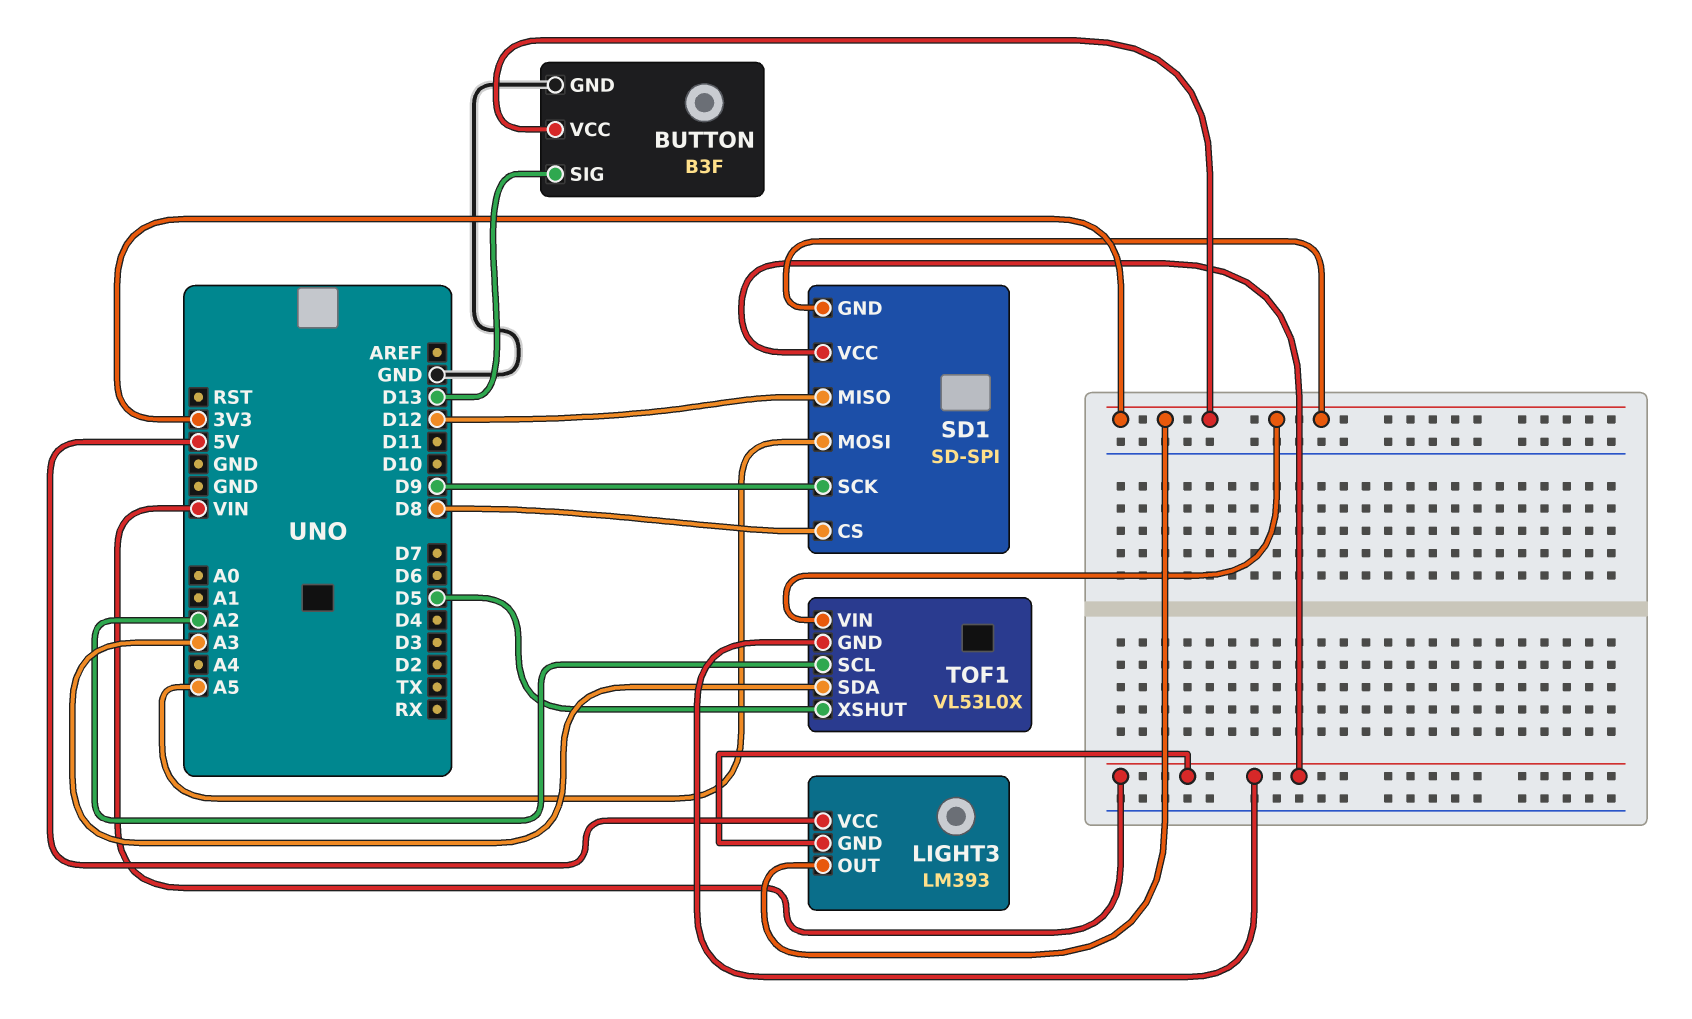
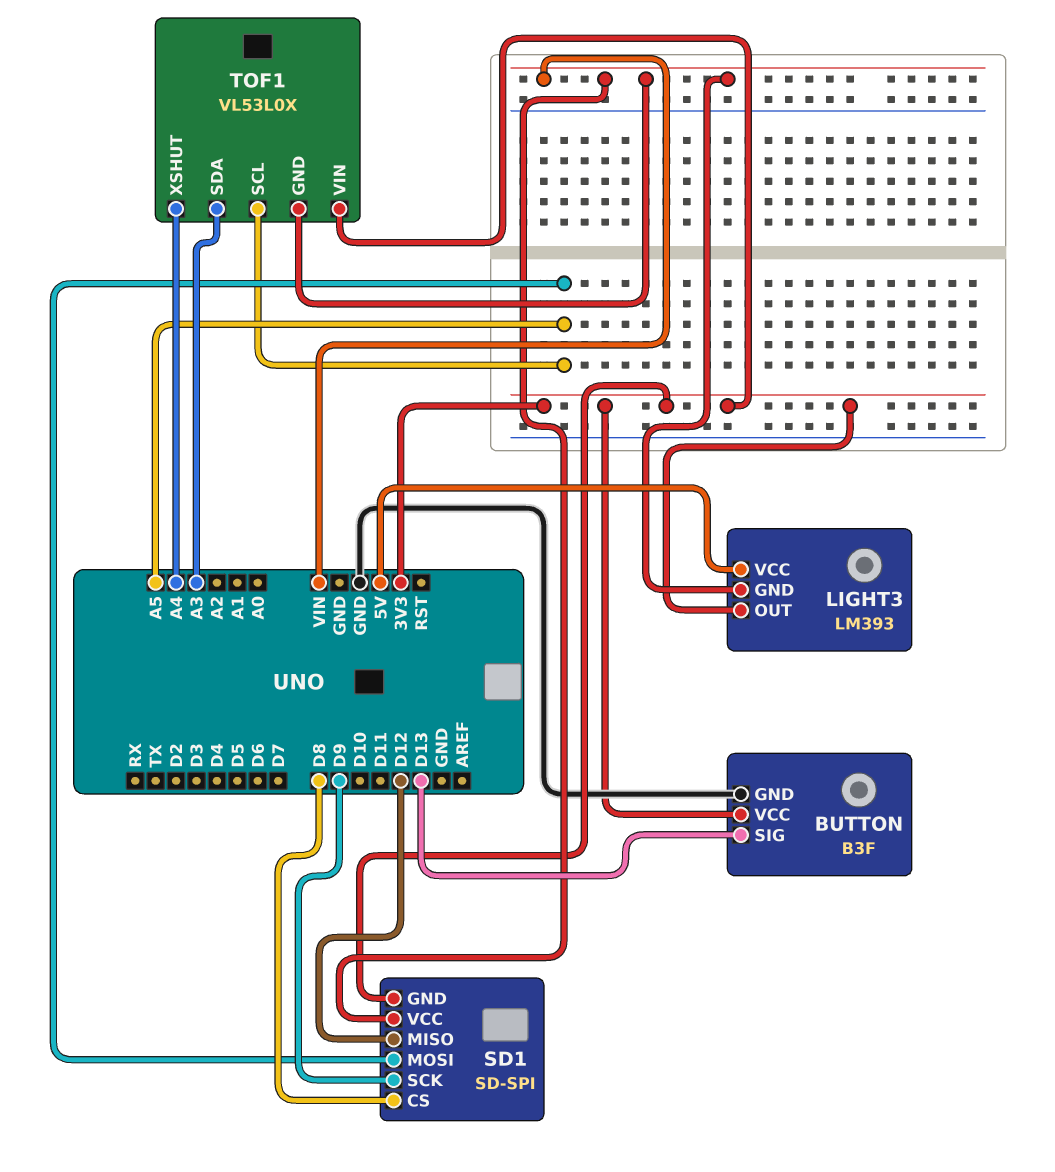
TOF1 pin SCL: A2 -> A5
TOF1 pin XSHUT: D5 -> A4

